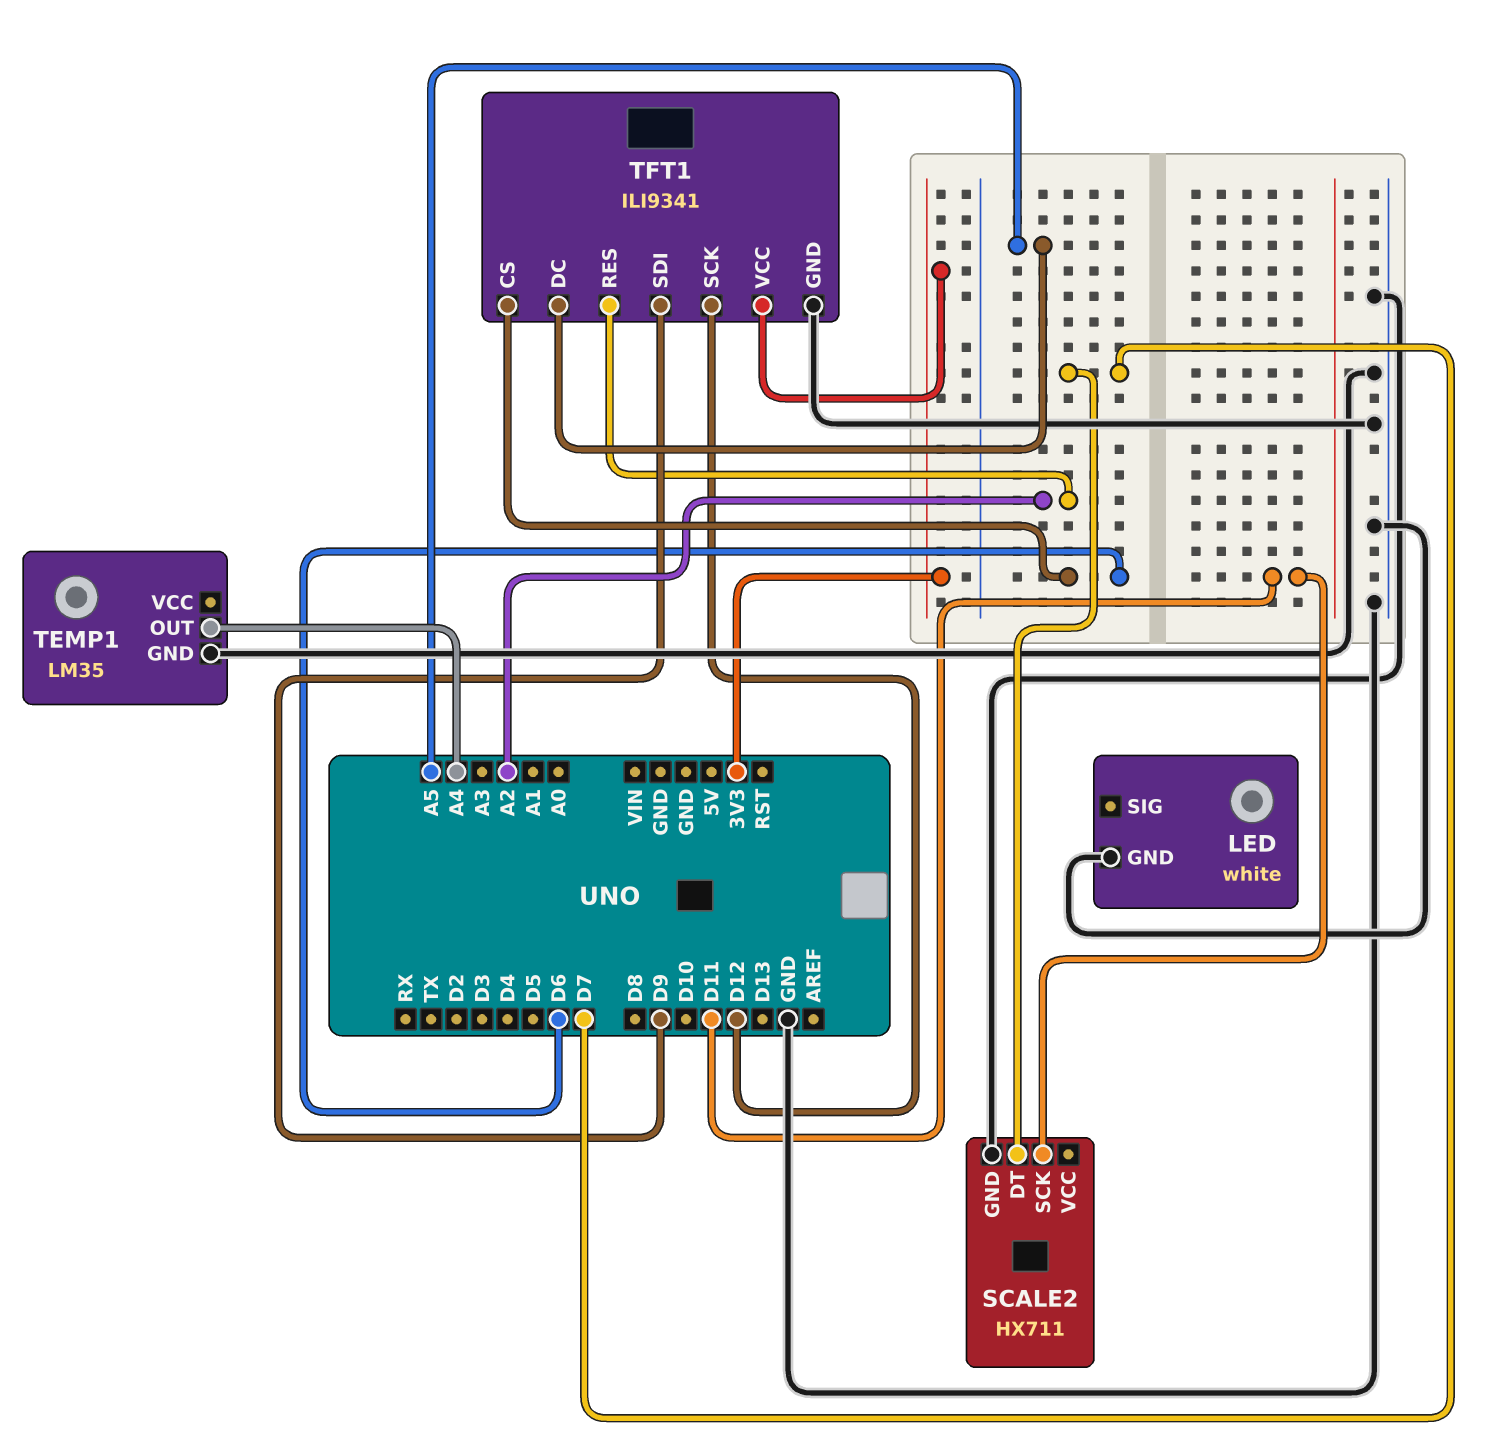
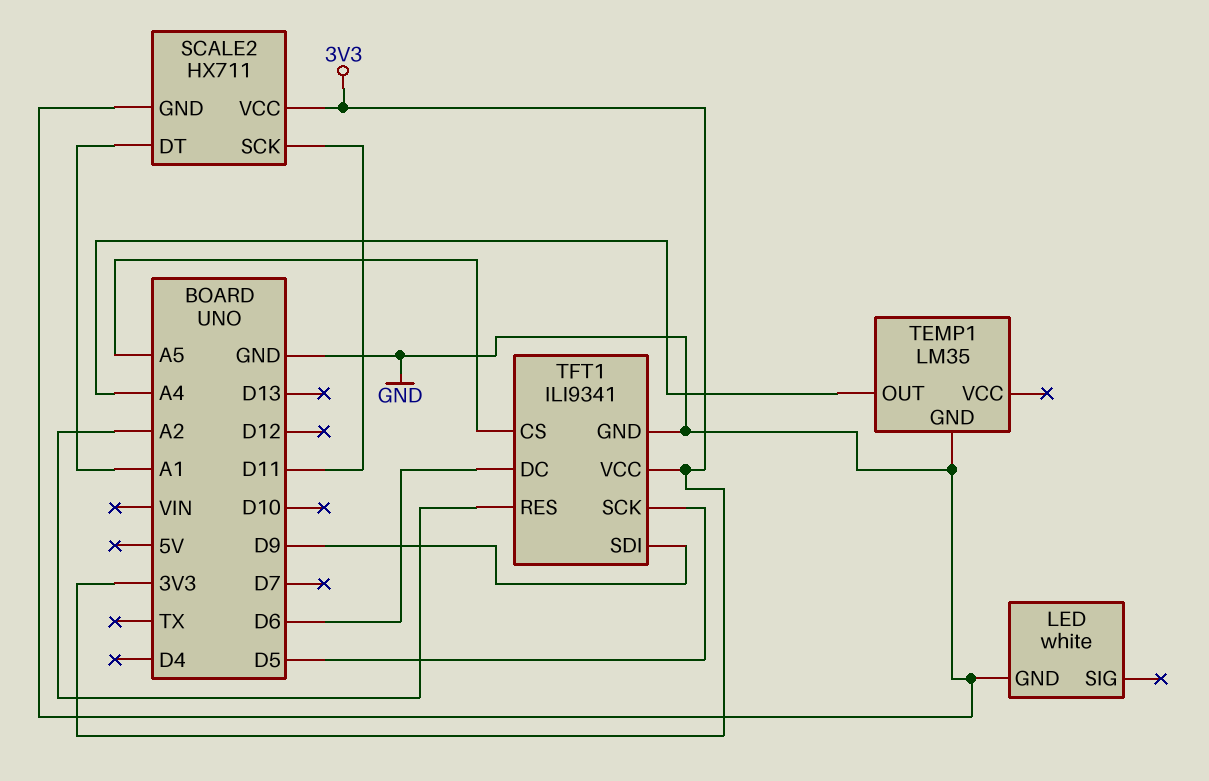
SCALE2 pin DT: D7 -> A1
SCALE2 pin VCC: none -> 3V3
TFT1 pin CS: D6 -> A5
TFT1 pin DC: A5 -> D6
TFT1 pin SCK: D12 -> D5

